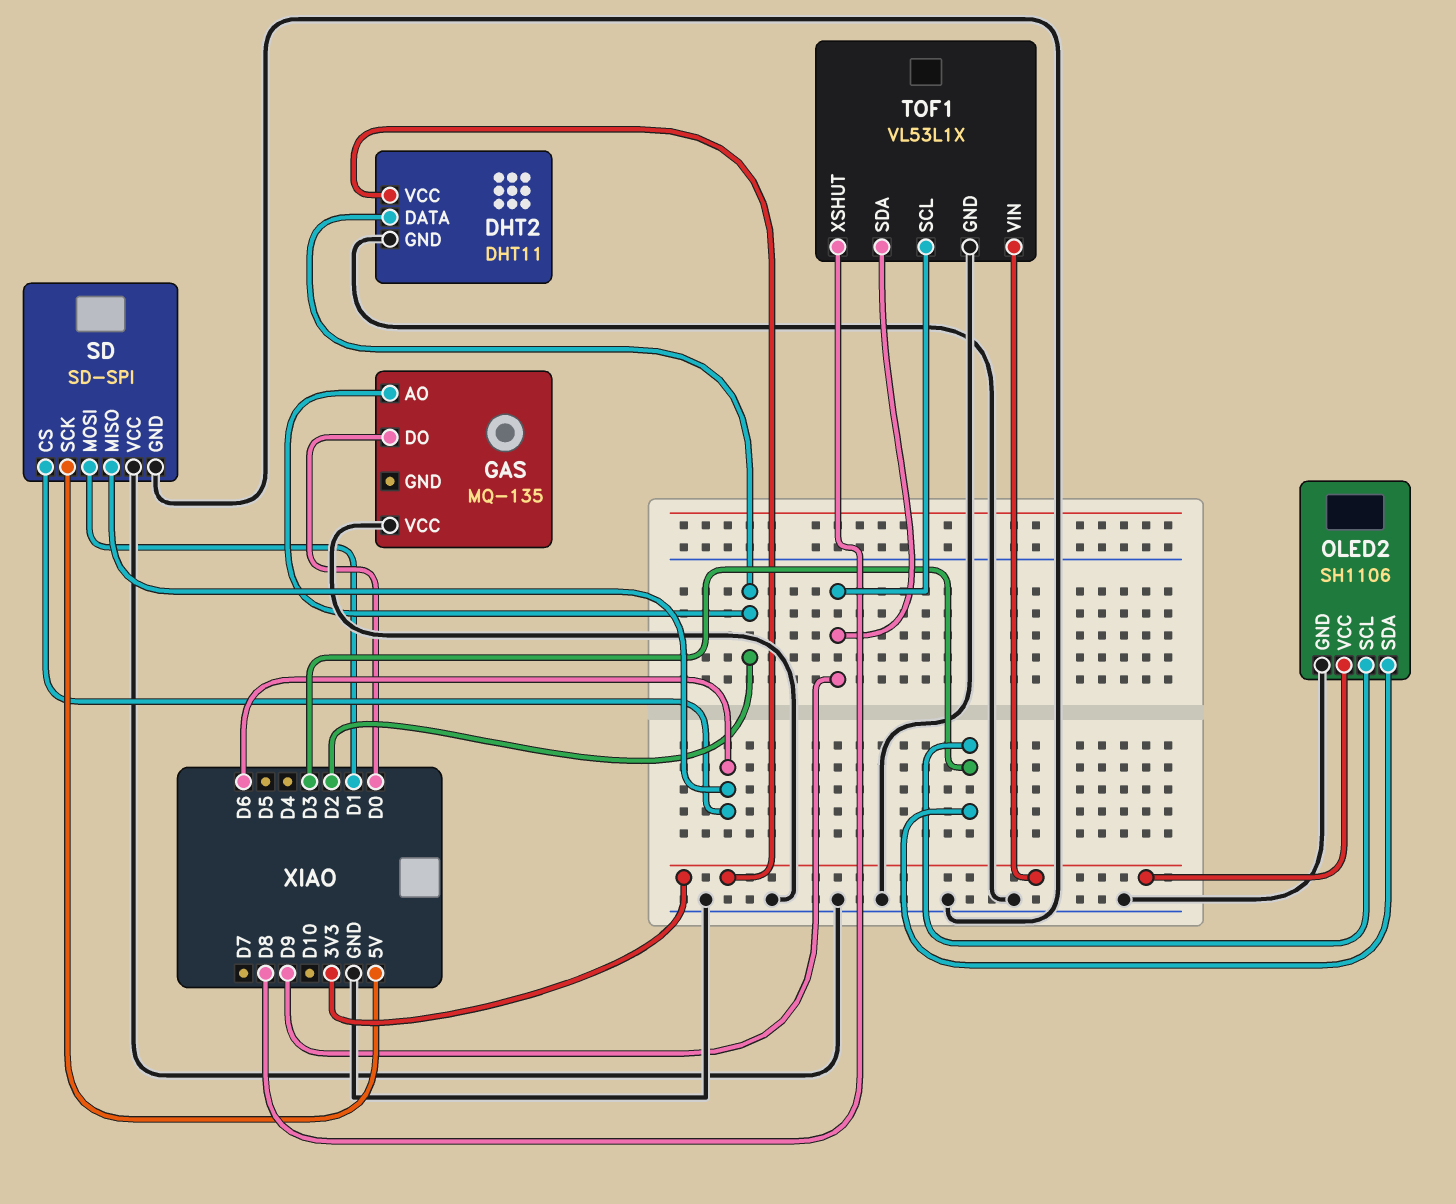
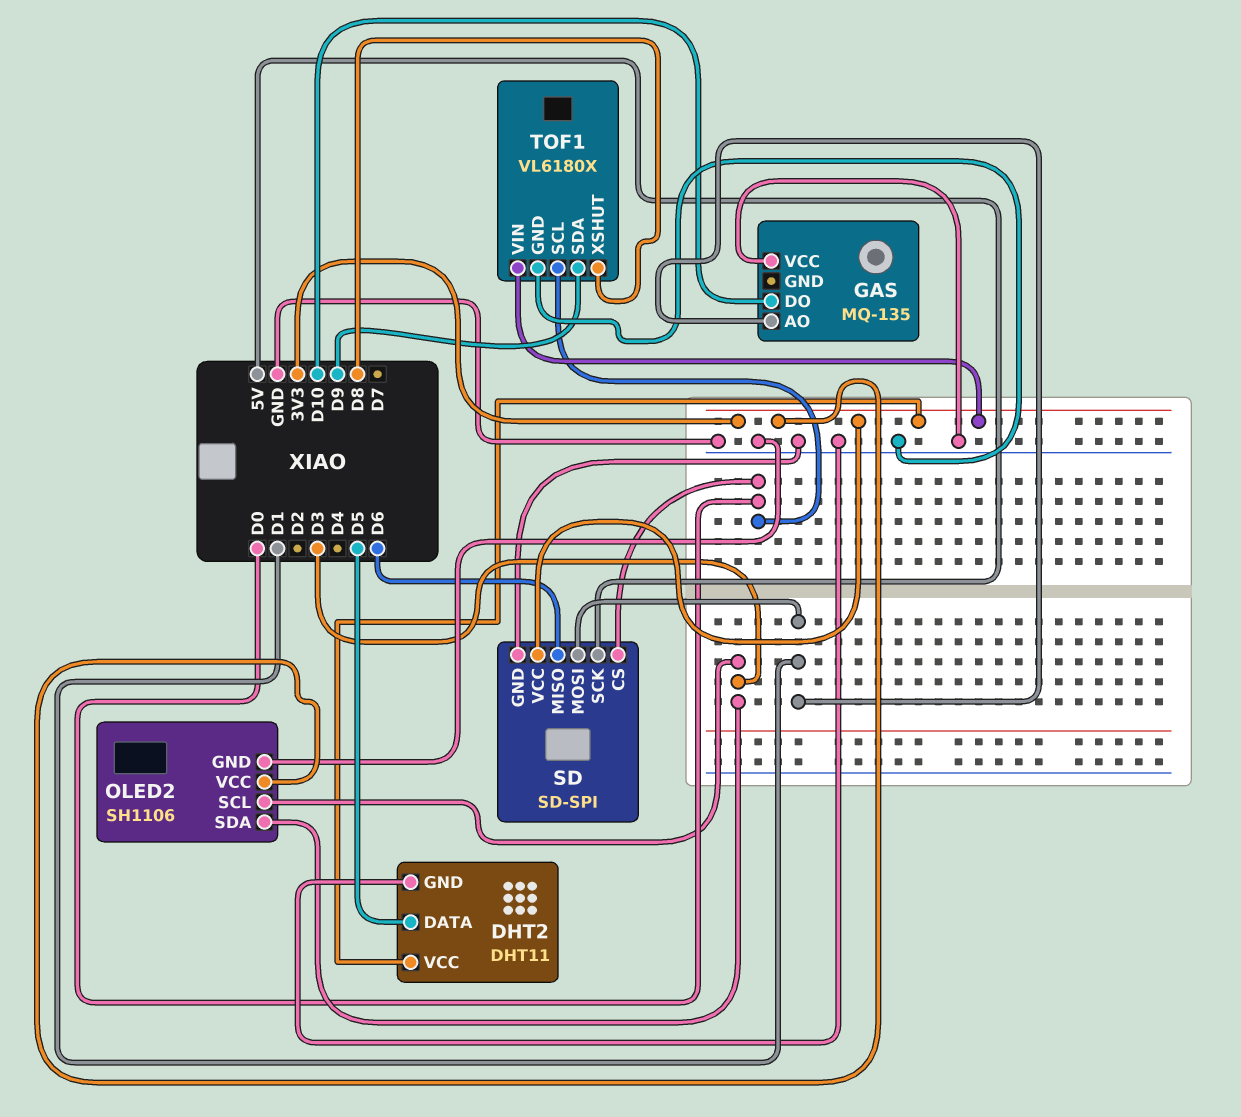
DHT2 pin DATA: D2 -> D5
GAS pin AO: D2 -> D1
GAS pin DO: D0 -> D10
SD pin CS: D6 -> D0
SD pin VCC: GND -> 3V3
TOF1: VL53L1X -> VL6180X
TOF1 pin SCL: D9 -> D0

